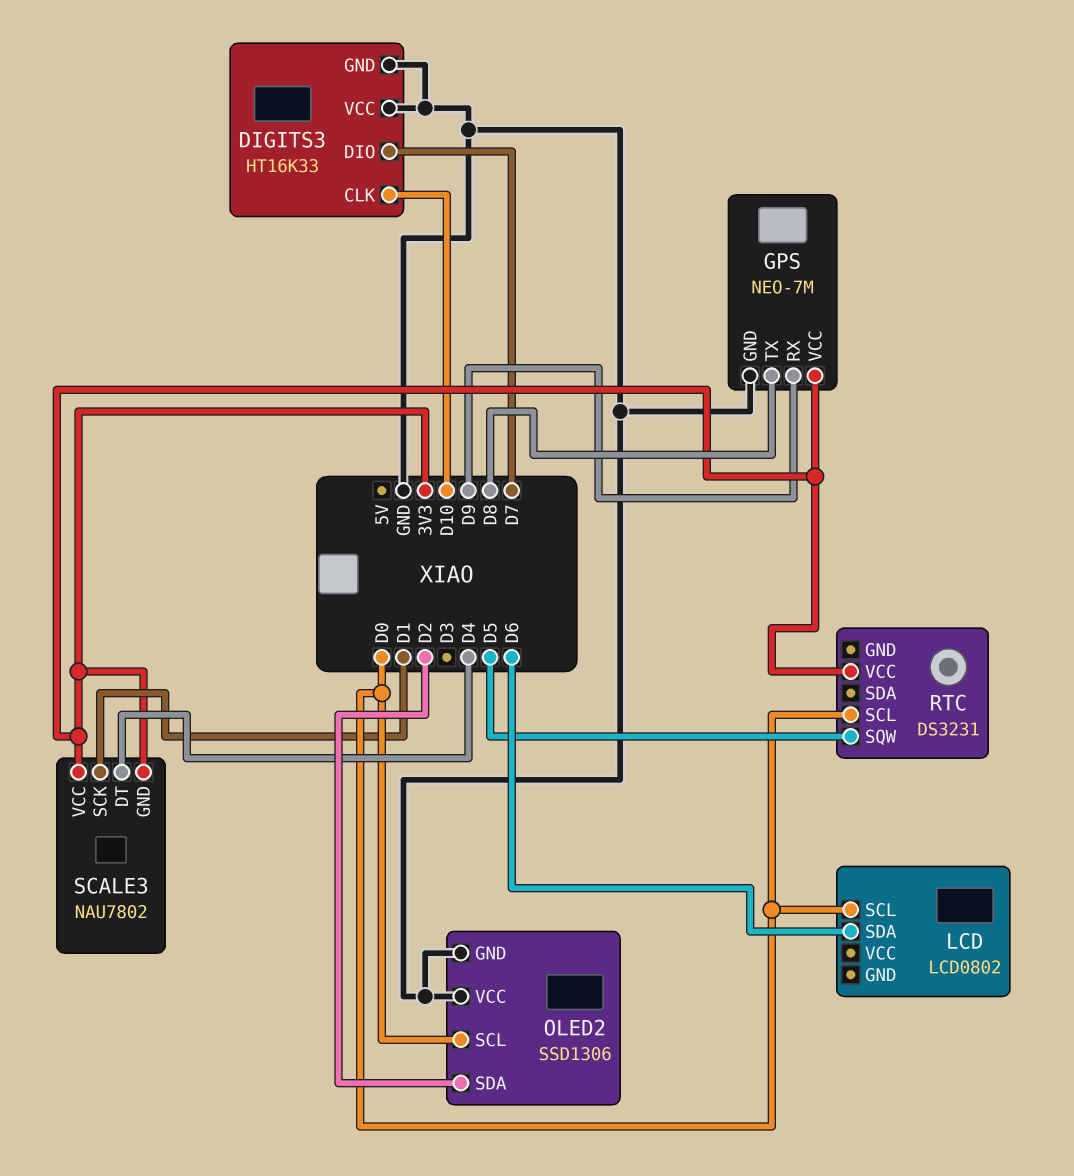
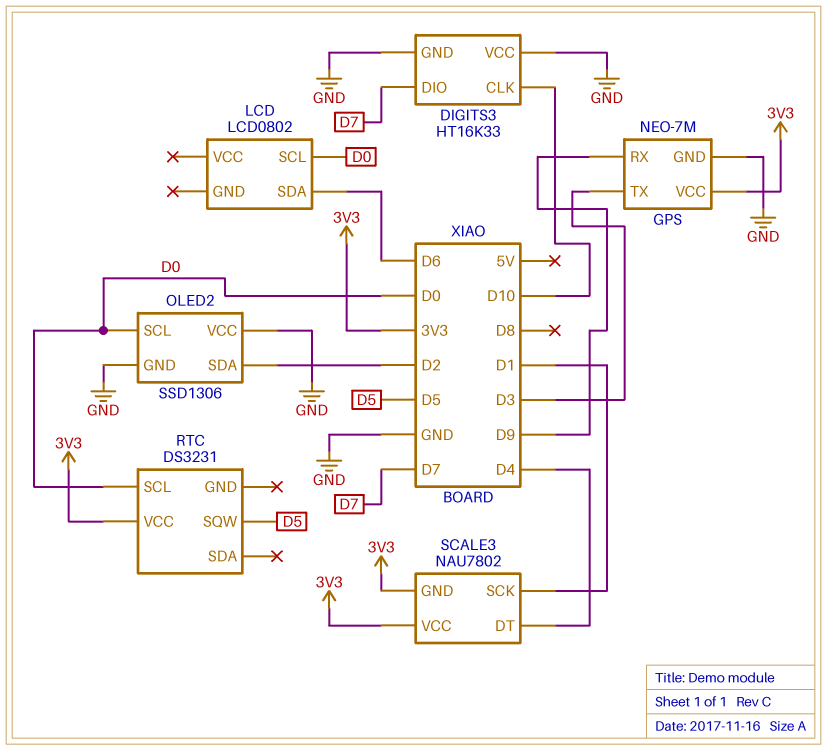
GPS pin TX: D8 -> D3

